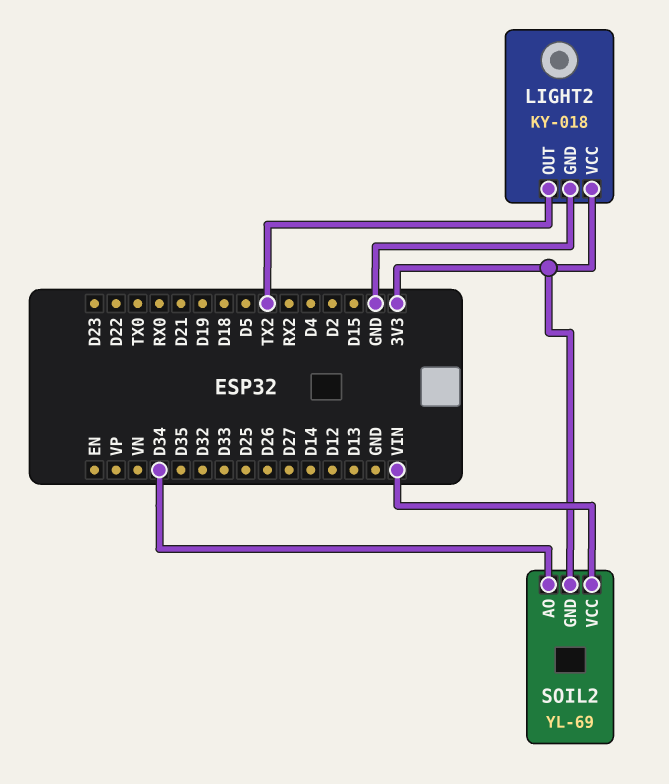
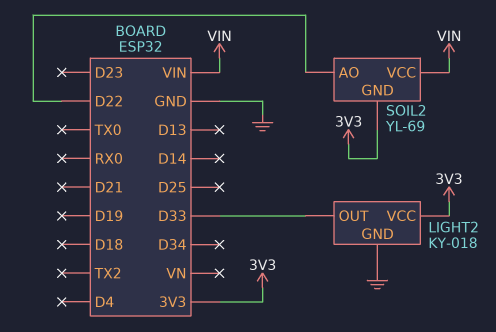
LIGHT2 pin OUT: TX2 -> D33
SOIL2 pin AO: D34 -> D22

